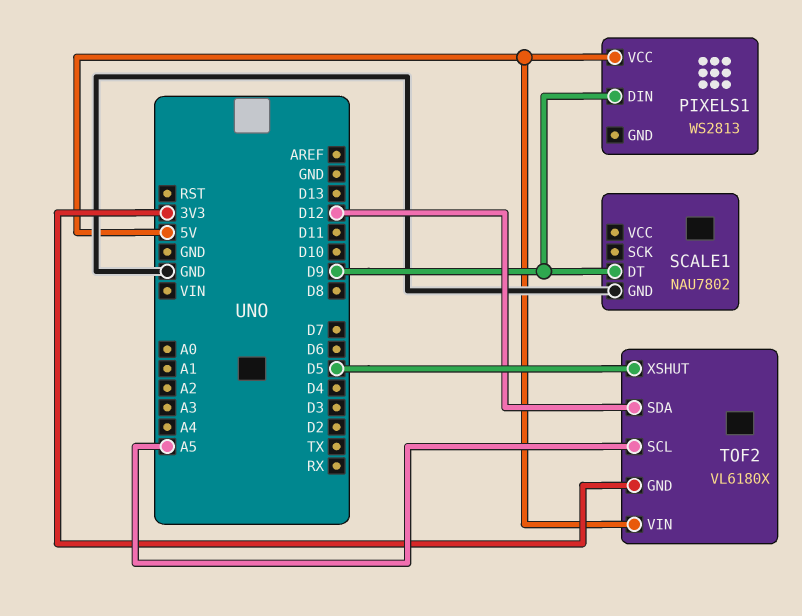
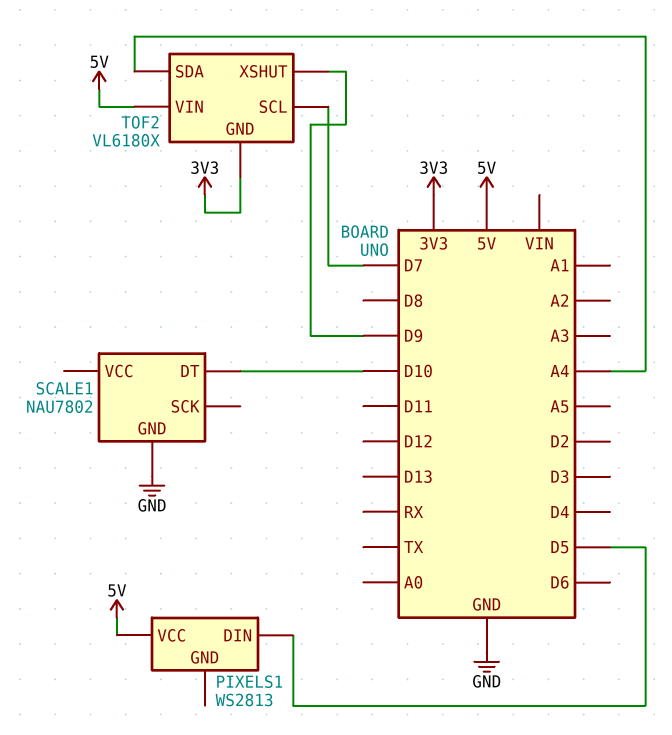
PIXELS1 pin DIN: D9 -> D5
SCALE1 pin DT: D9 -> D10
TOF2 pin SCL: A5 -> D7
TOF2 pin SDA: D12 -> A4
TOF2 pin XSHUT: D5 -> D9

